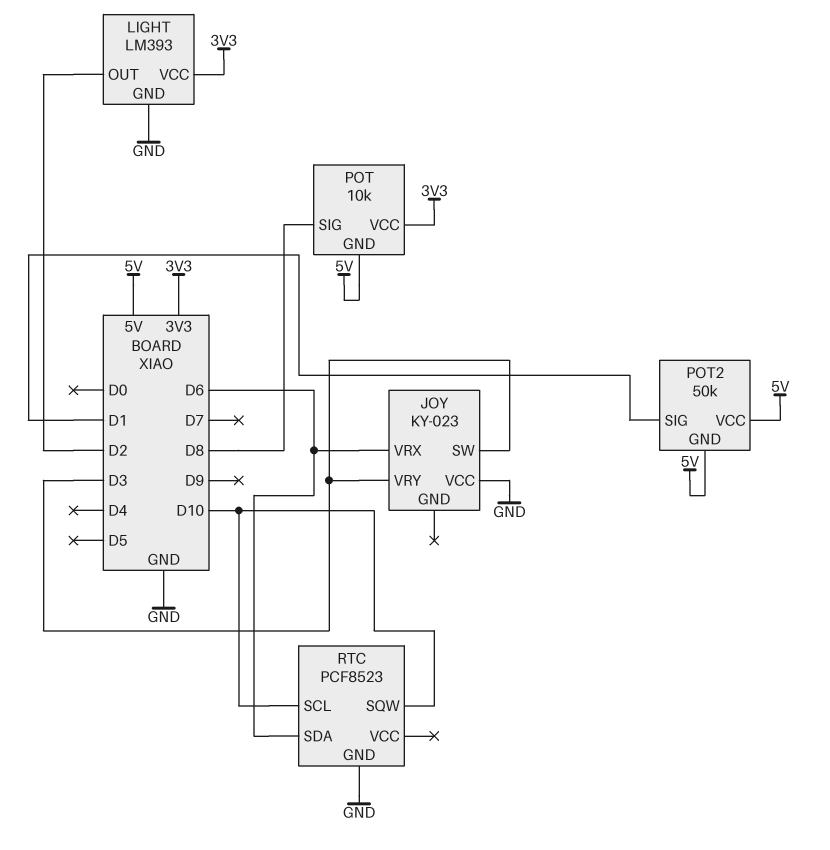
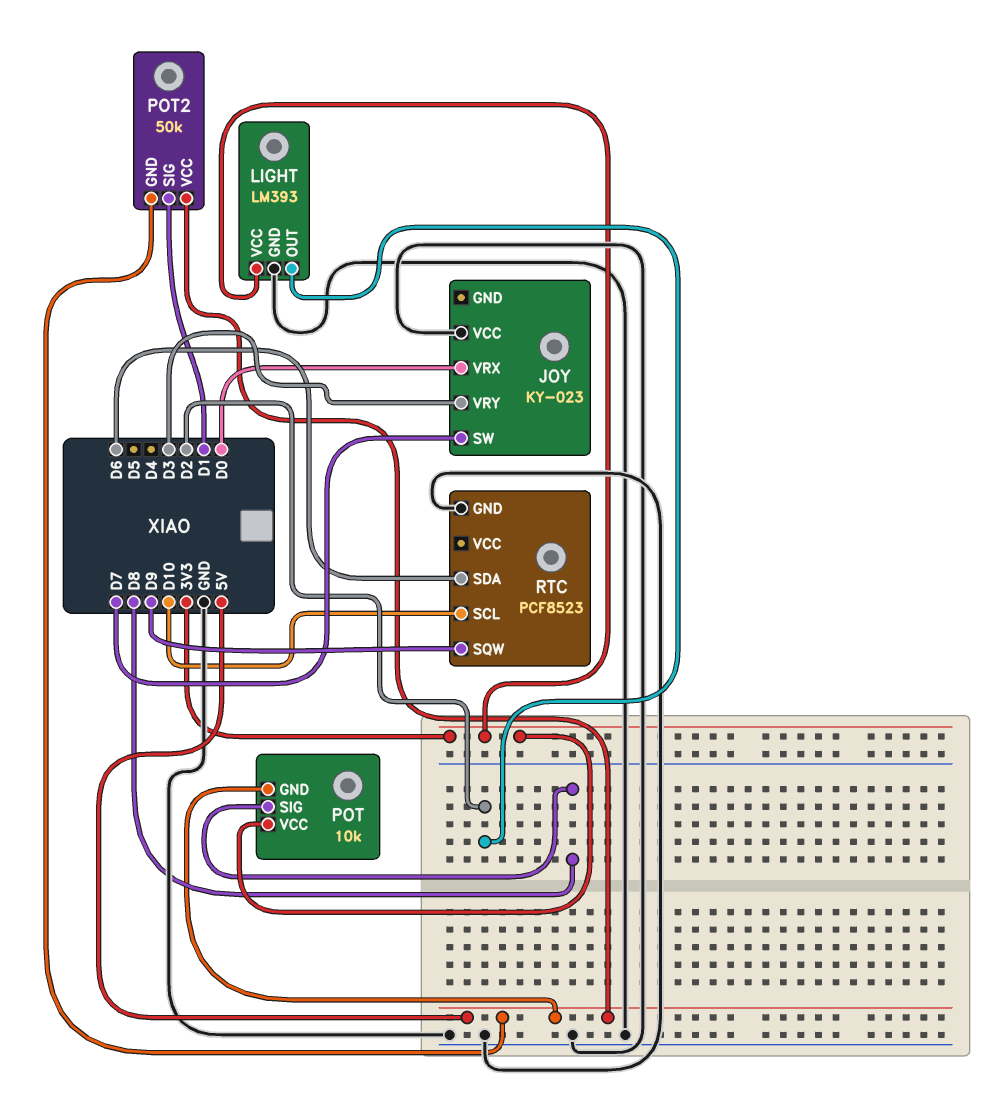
JOY pin SW: D3 -> D7
JOY pin VRX: D6 -> D0
RTC pin SQW: D10 -> D9

